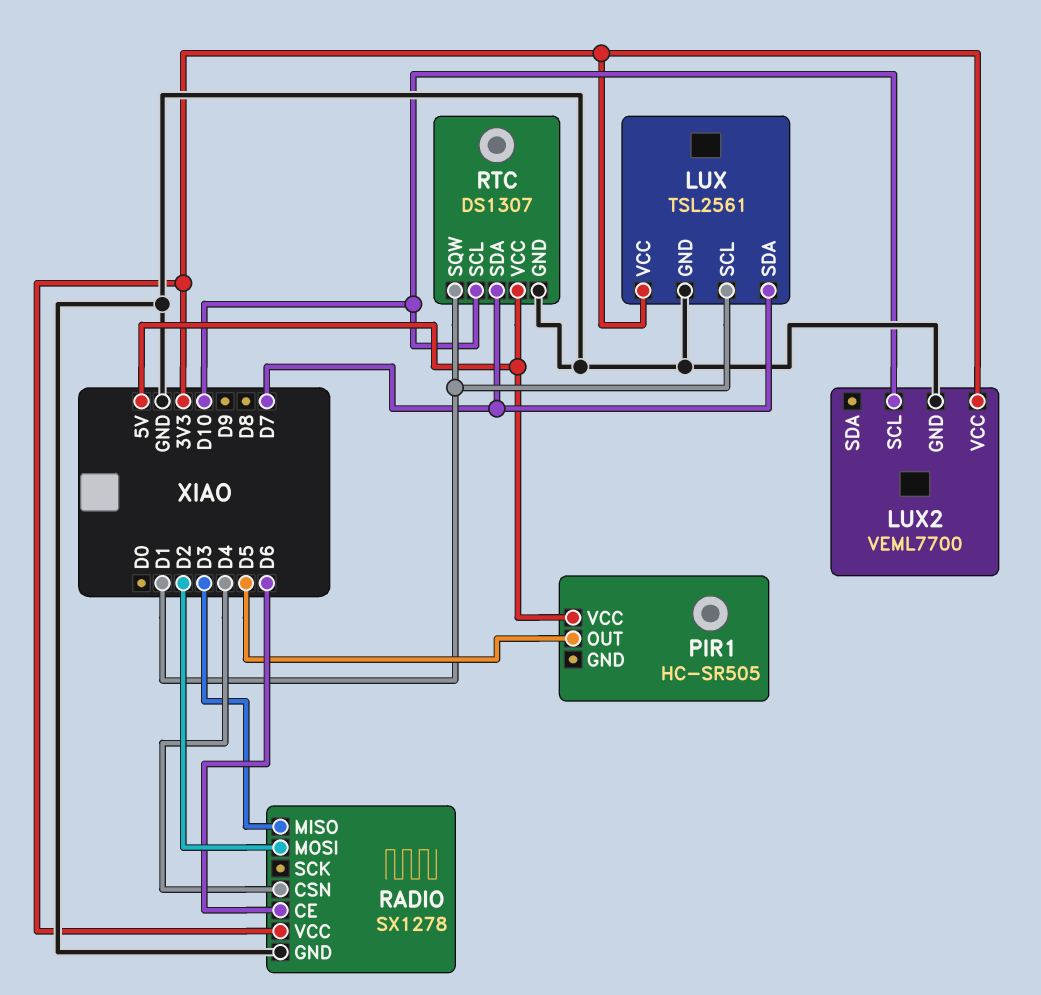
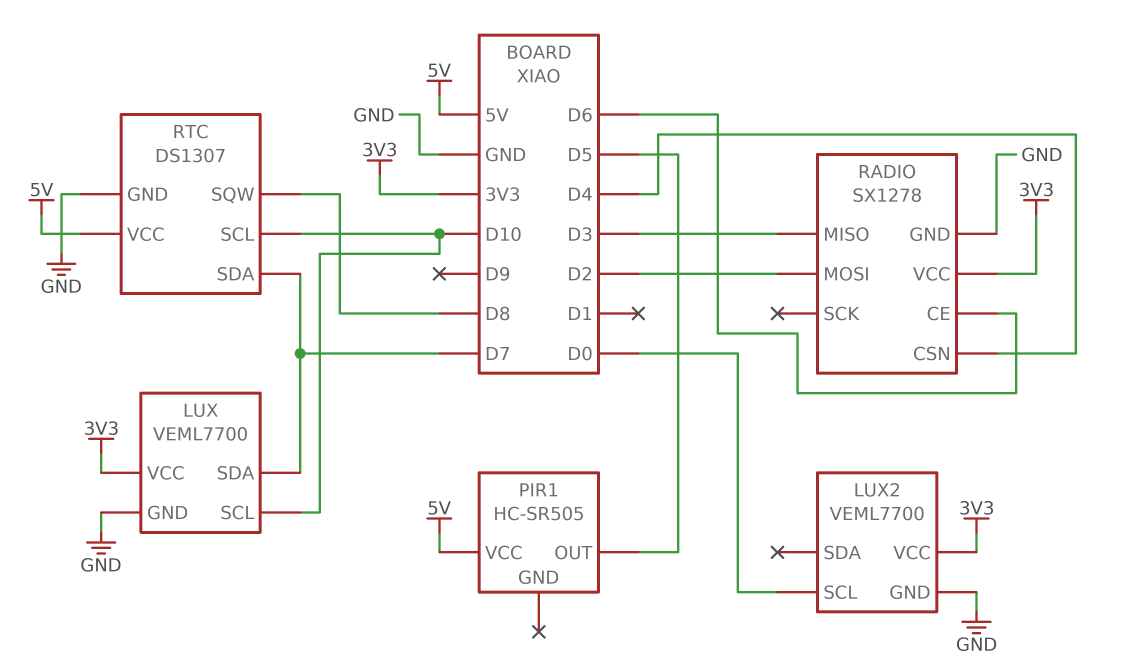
LUX: TSL2561 -> VEML7700
LUX pin SCL: D1 -> D10
LUX2 pin SCL: D10 -> D0
RTC pin SQW: D1 -> D8

